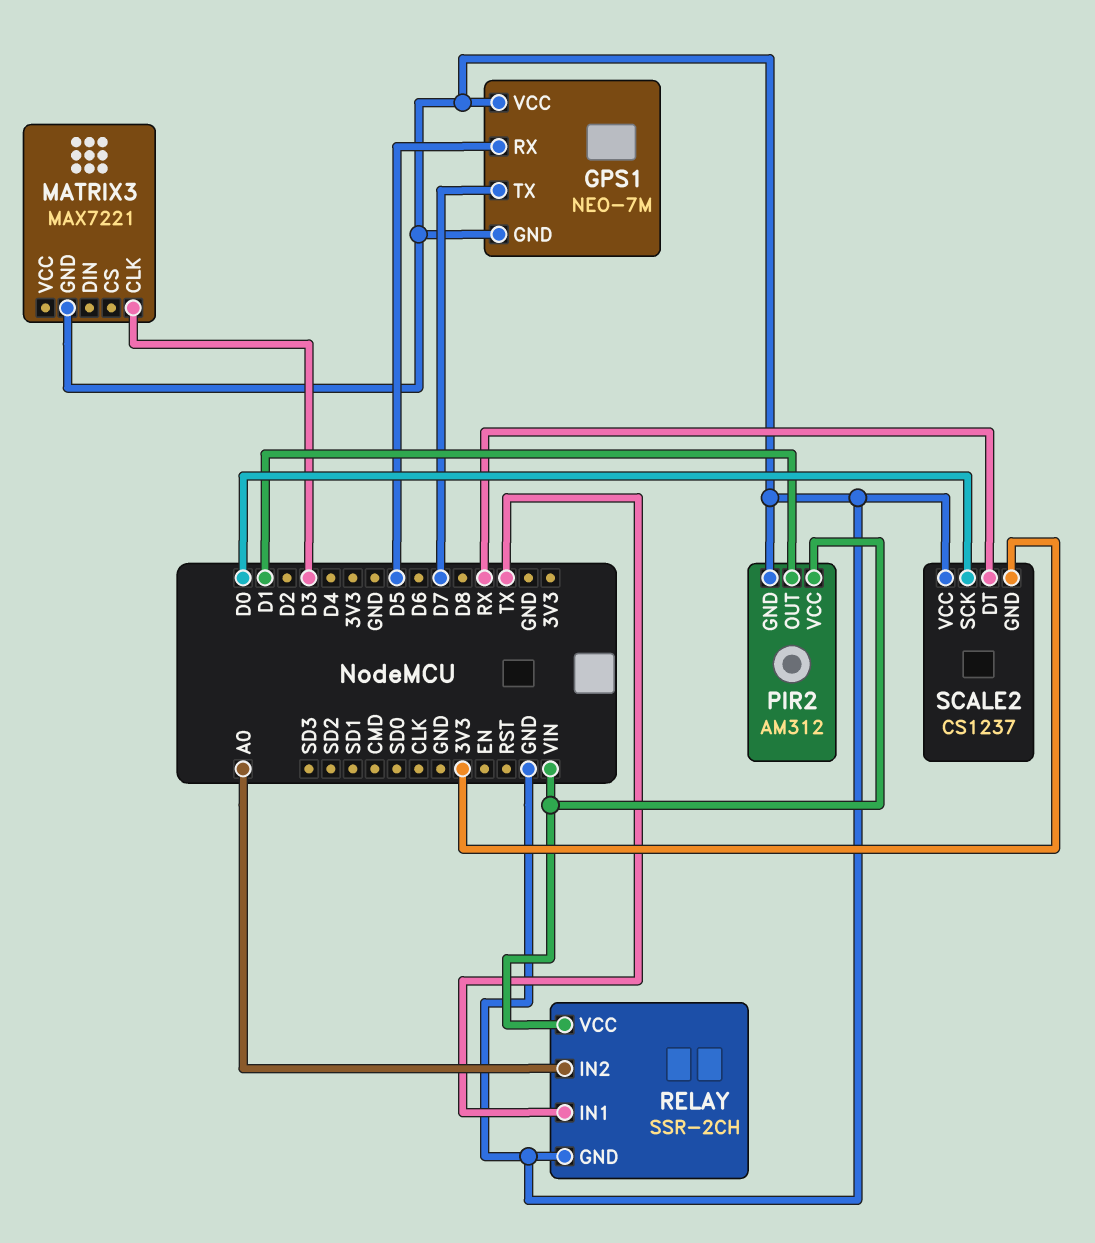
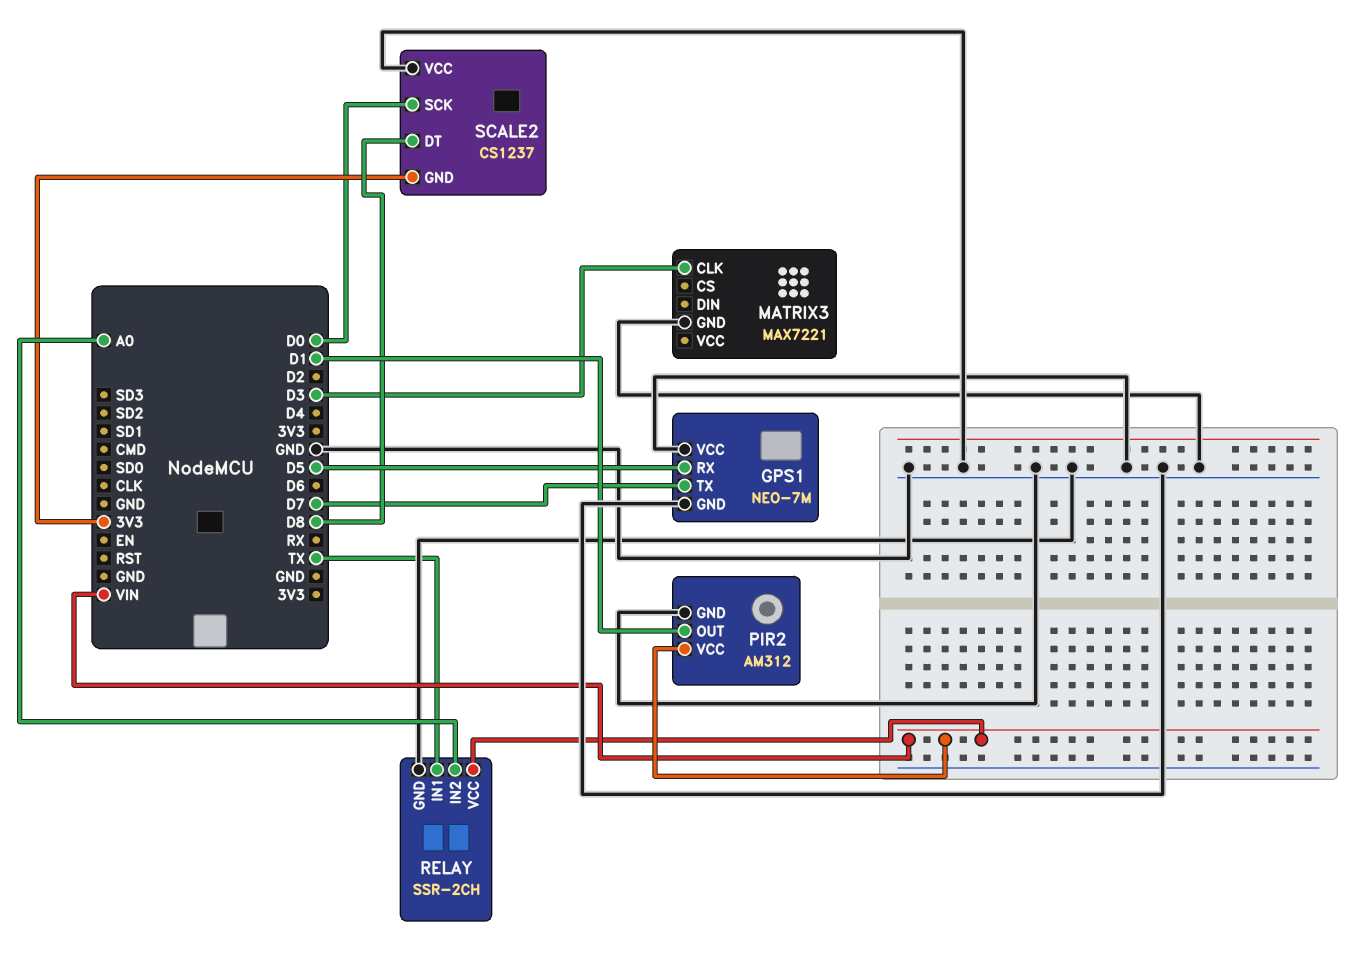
SCALE2 pin DT: RX -> D8

